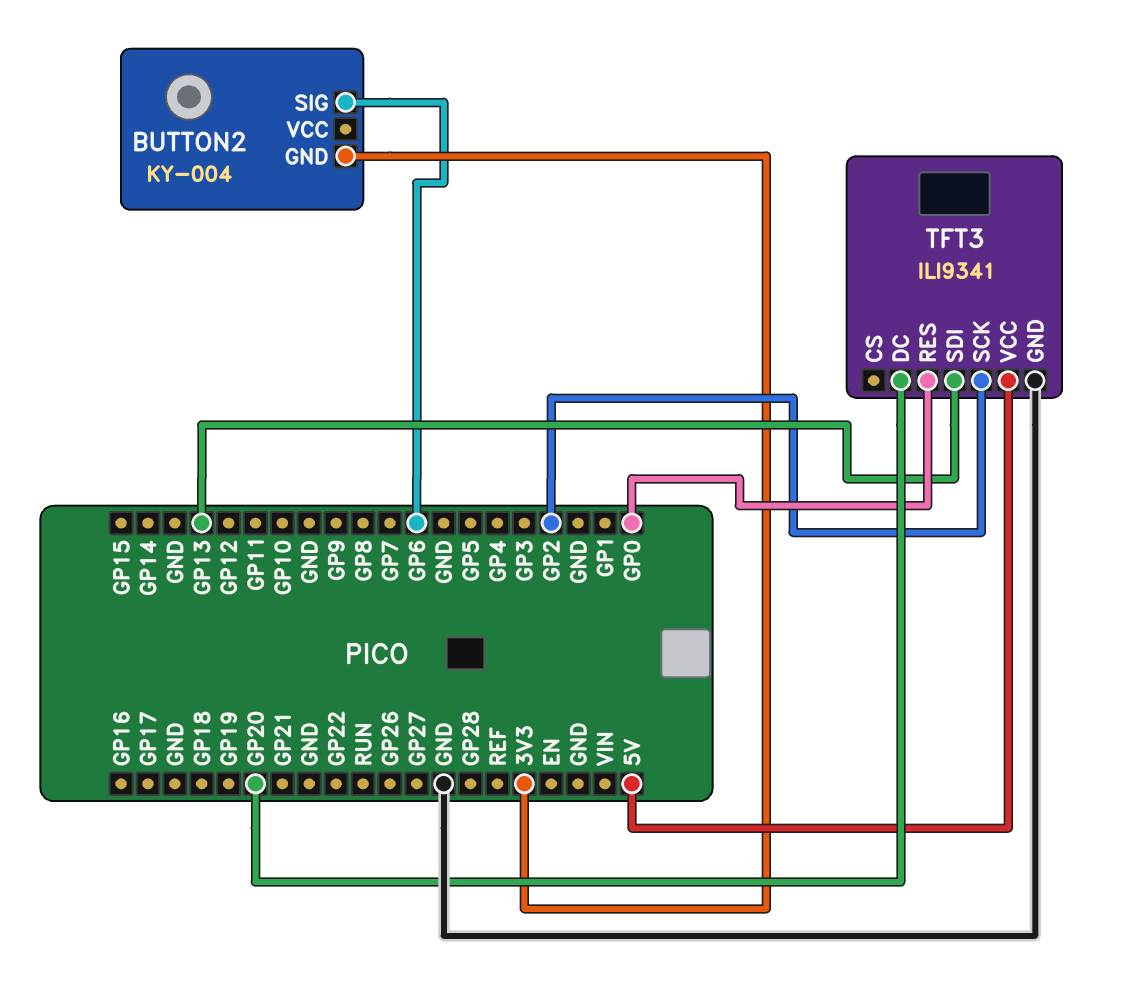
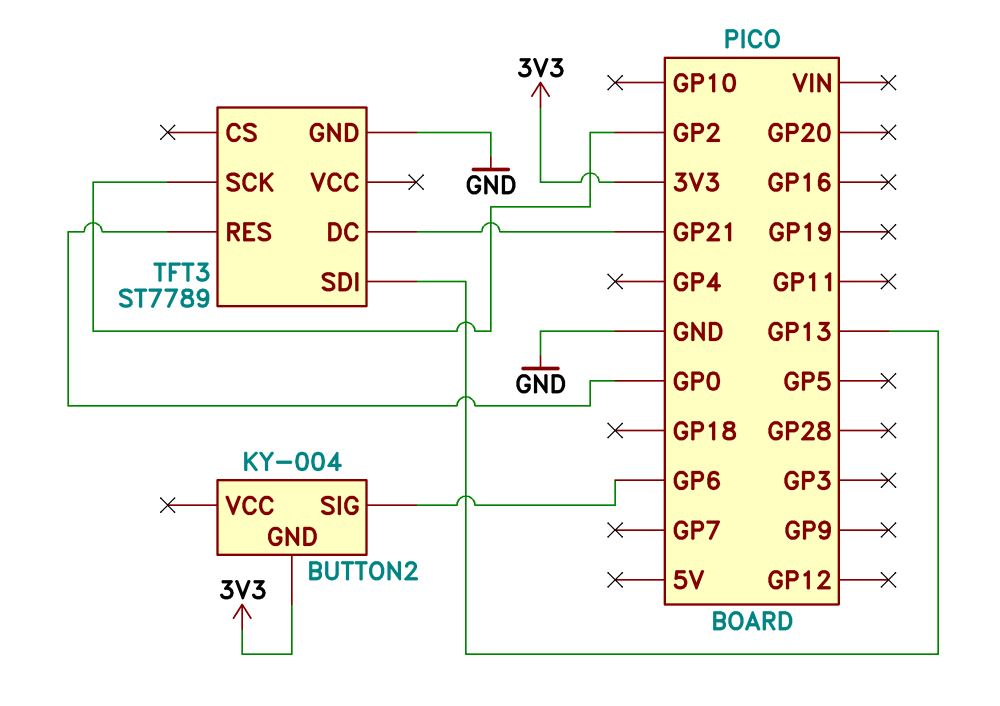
TFT3: ILI9341 -> ST7789
TFT3 pin DC: GP20 -> GP21
TFT3 pin VCC: 5V -> none

